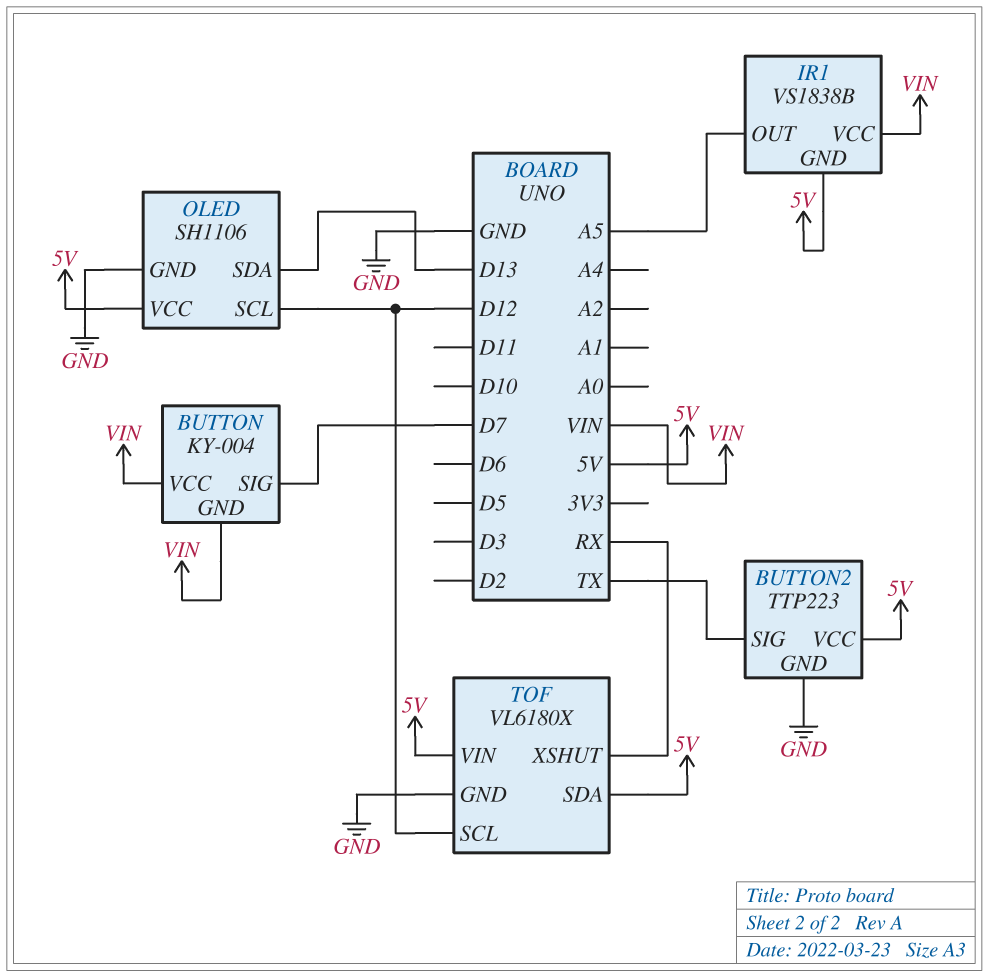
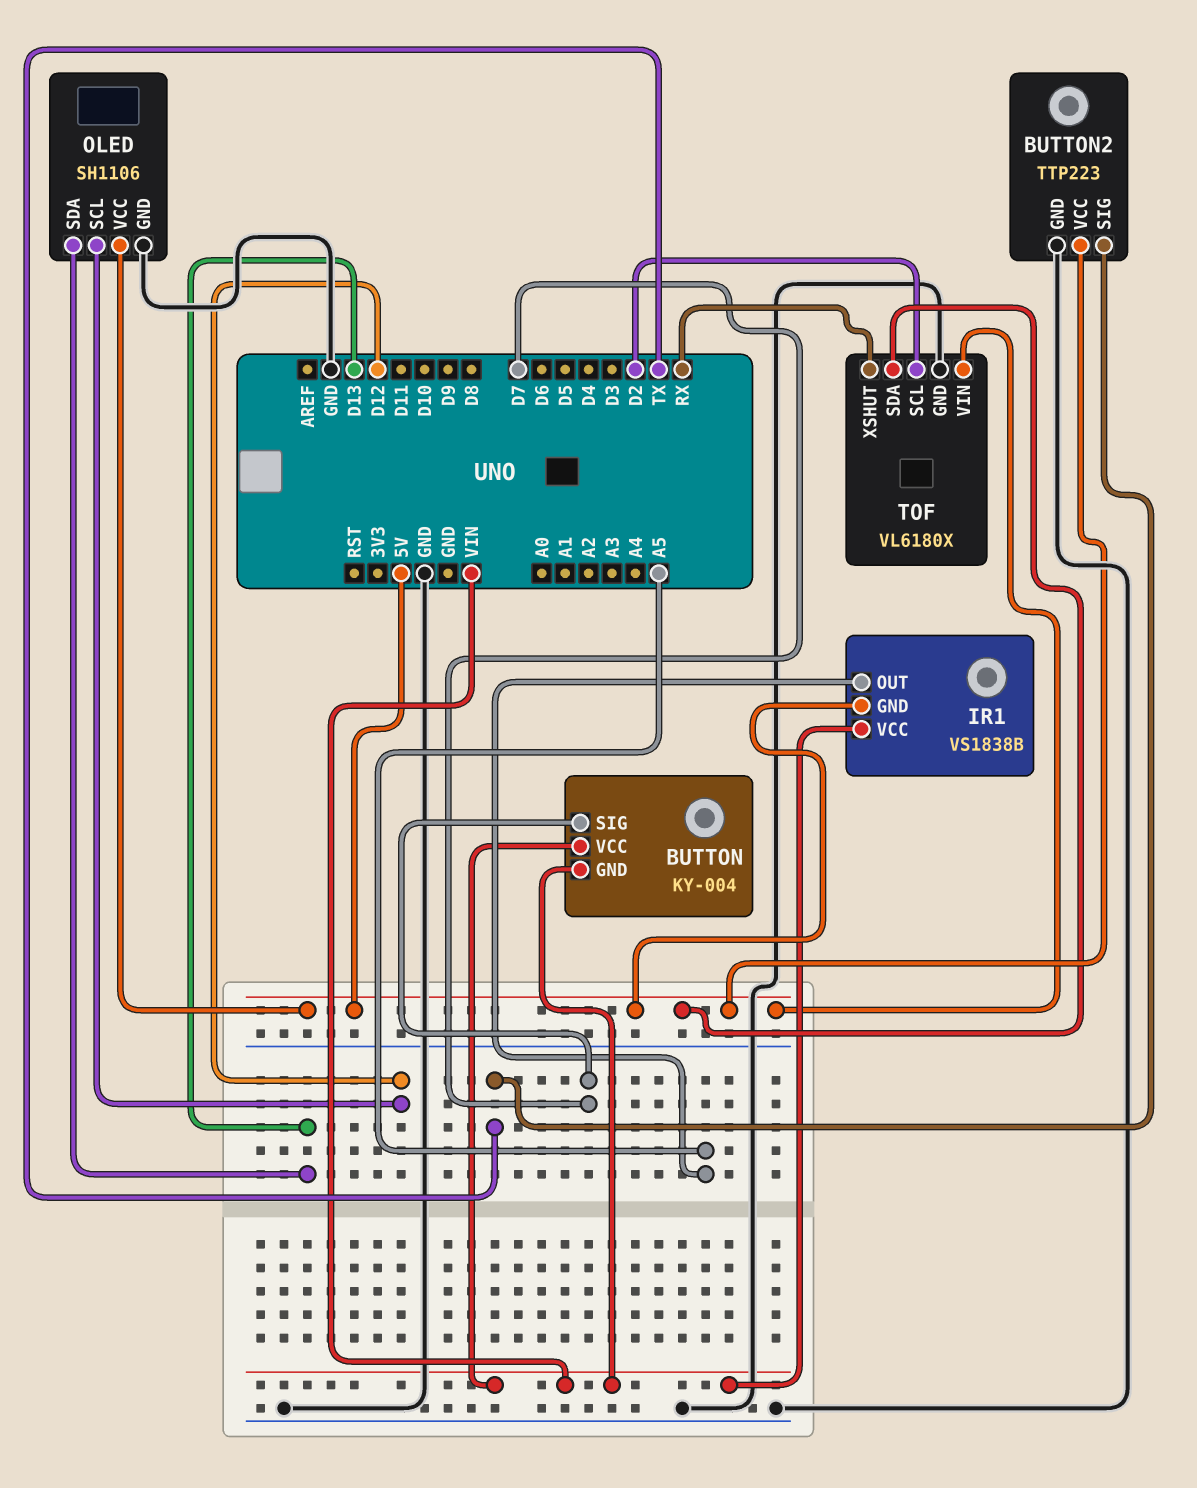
TOF pin SCL: D12 -> D2

